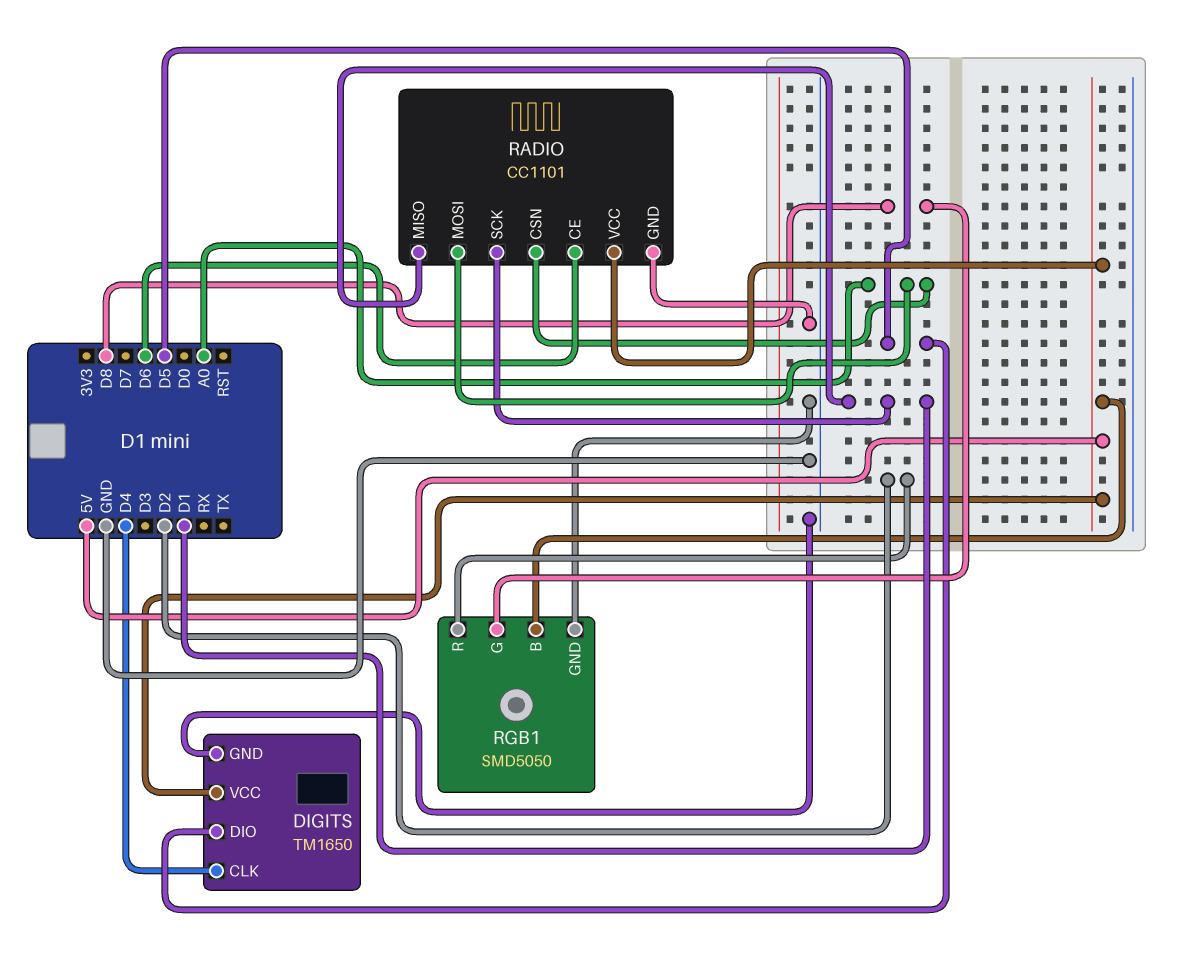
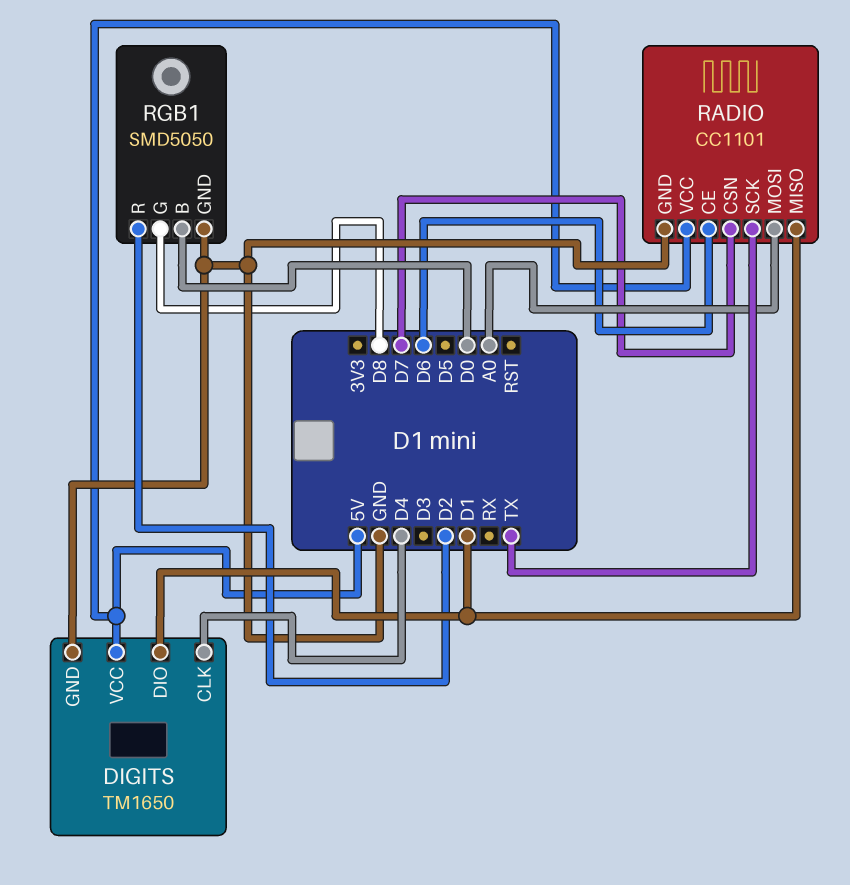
DIGITS pin DIO: D5 -> D1
RADIO pin CSN: A0 -> D7
RADIO pin SCK: D1 -> TX
RGB1 pin B: 5V -> D0

